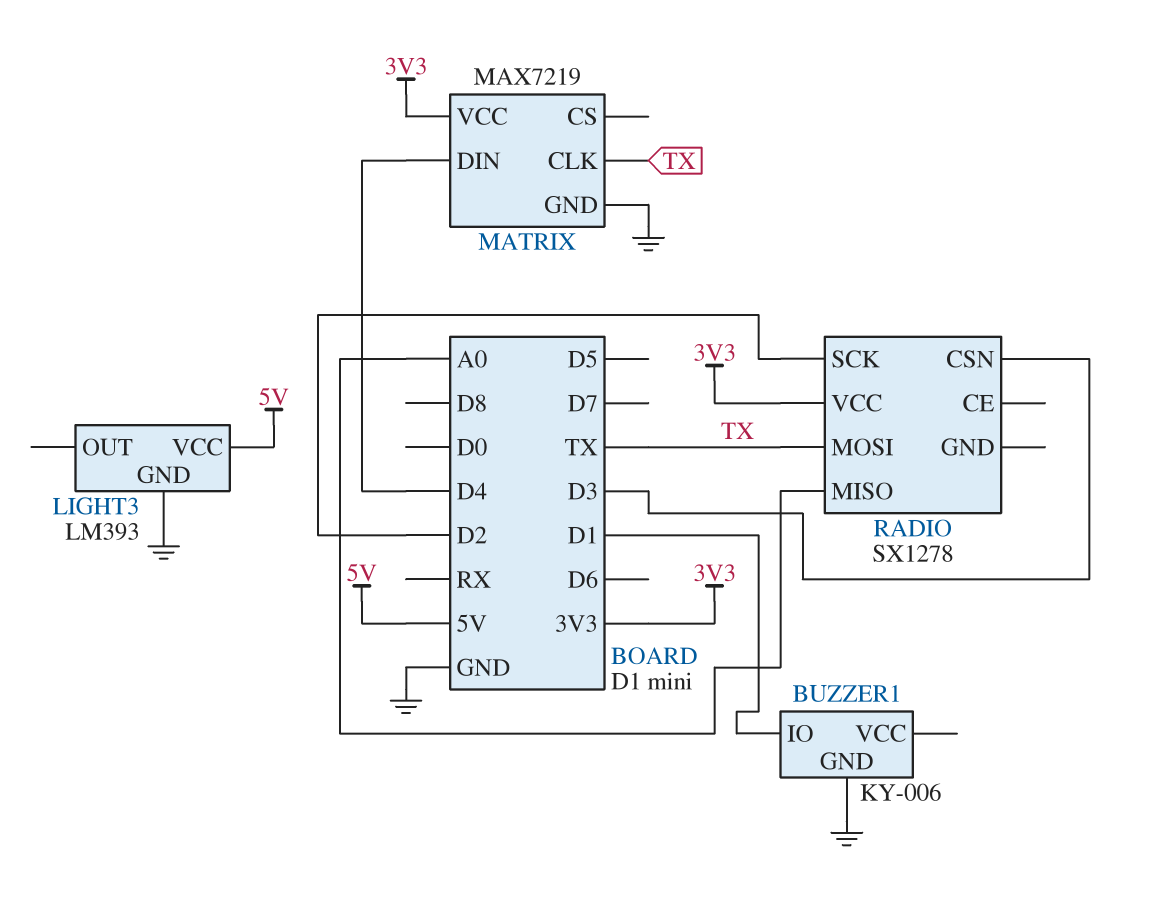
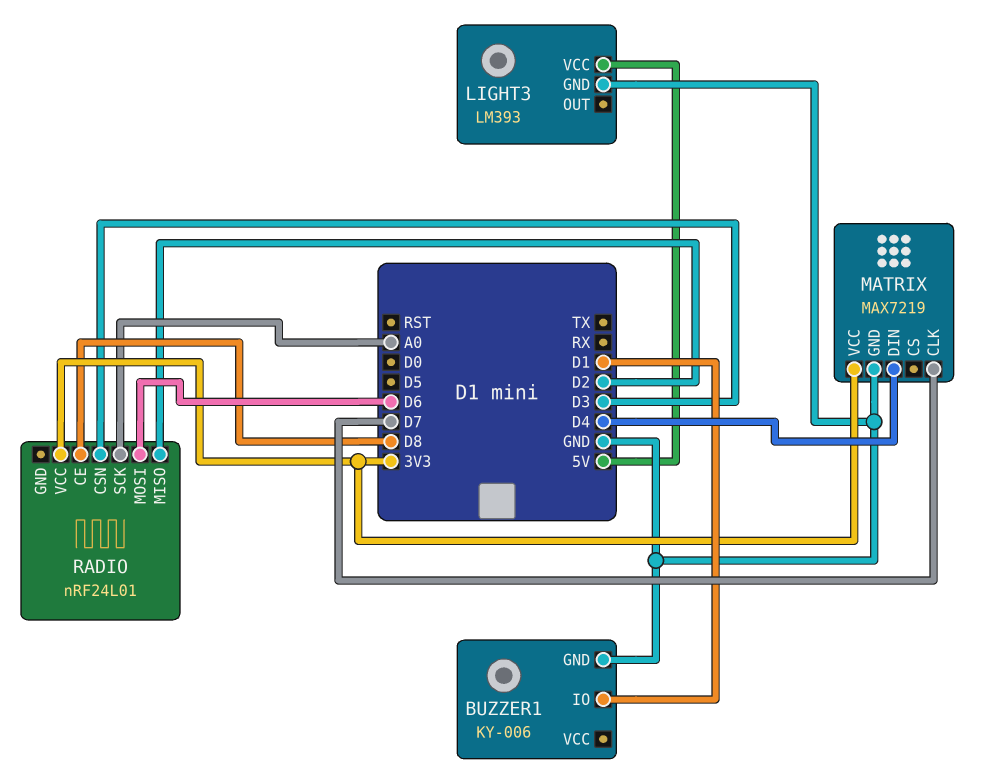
MATRIX pin CLK: TX -> D7
RADIO: SX1278 -> nRF24L01
RADIO pin CE: none -> D8
RADIO pin MISO: A0 -> D2
RADIO pin MOSI: TX -> D6
RADIO pin SCK: D2 -> A0

